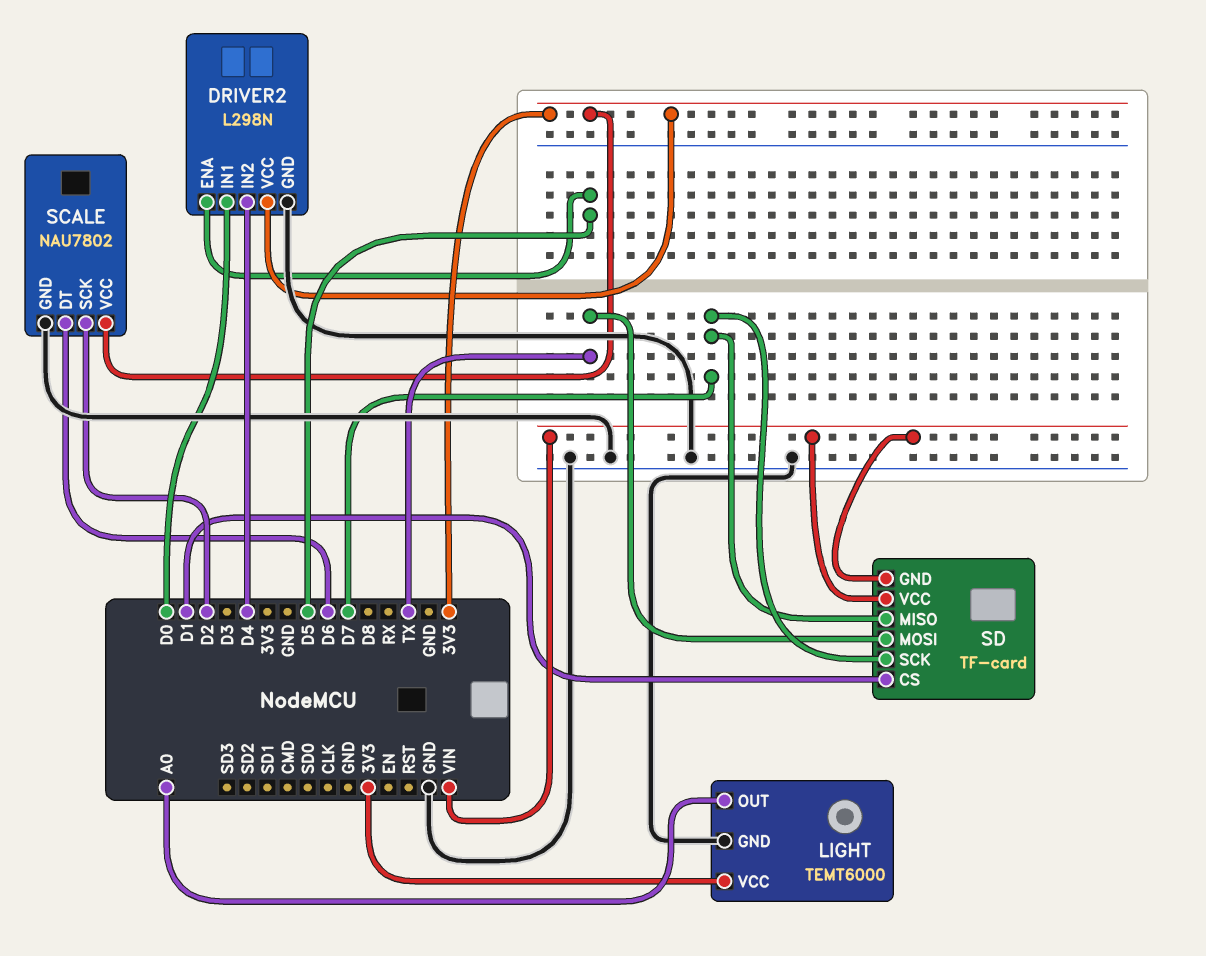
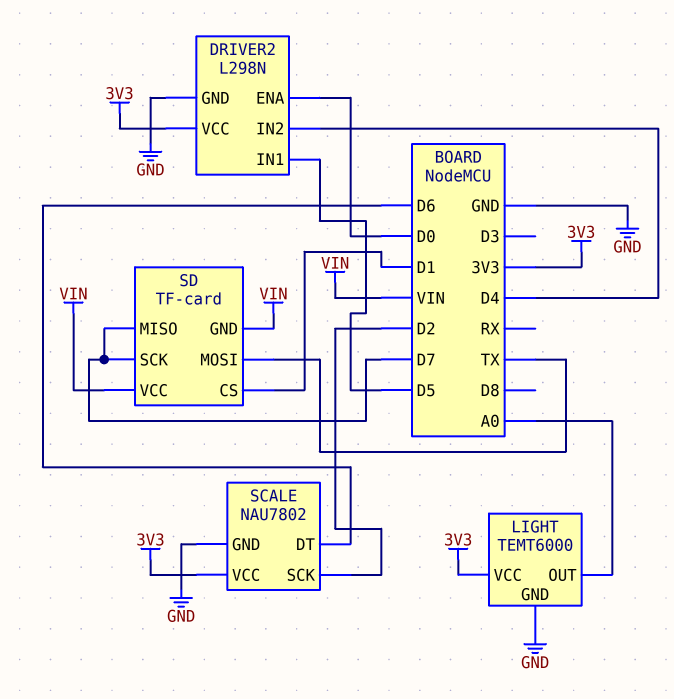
DRIVER2 pin ENA: D5 -> D0
DRIVER2 pin IN1: D0 -> D5

